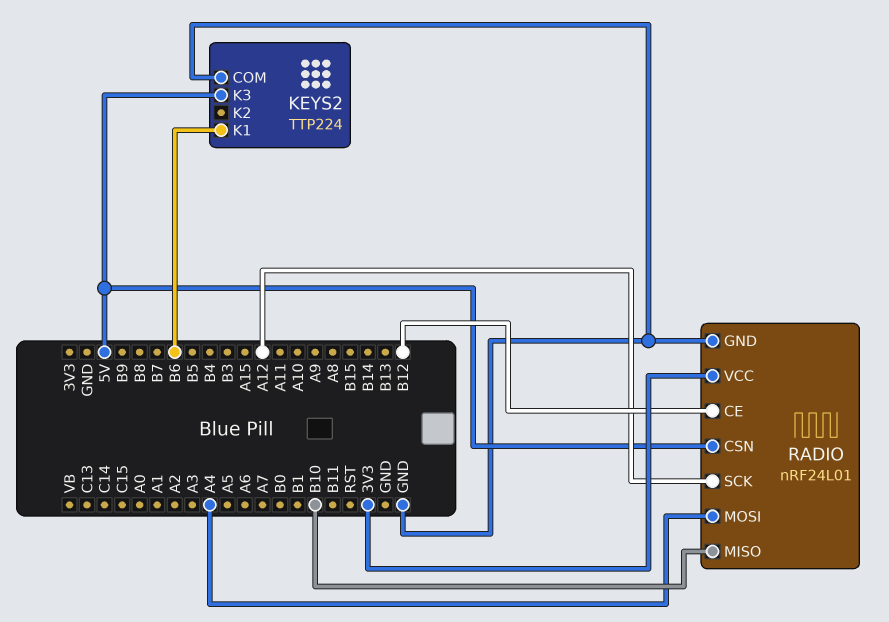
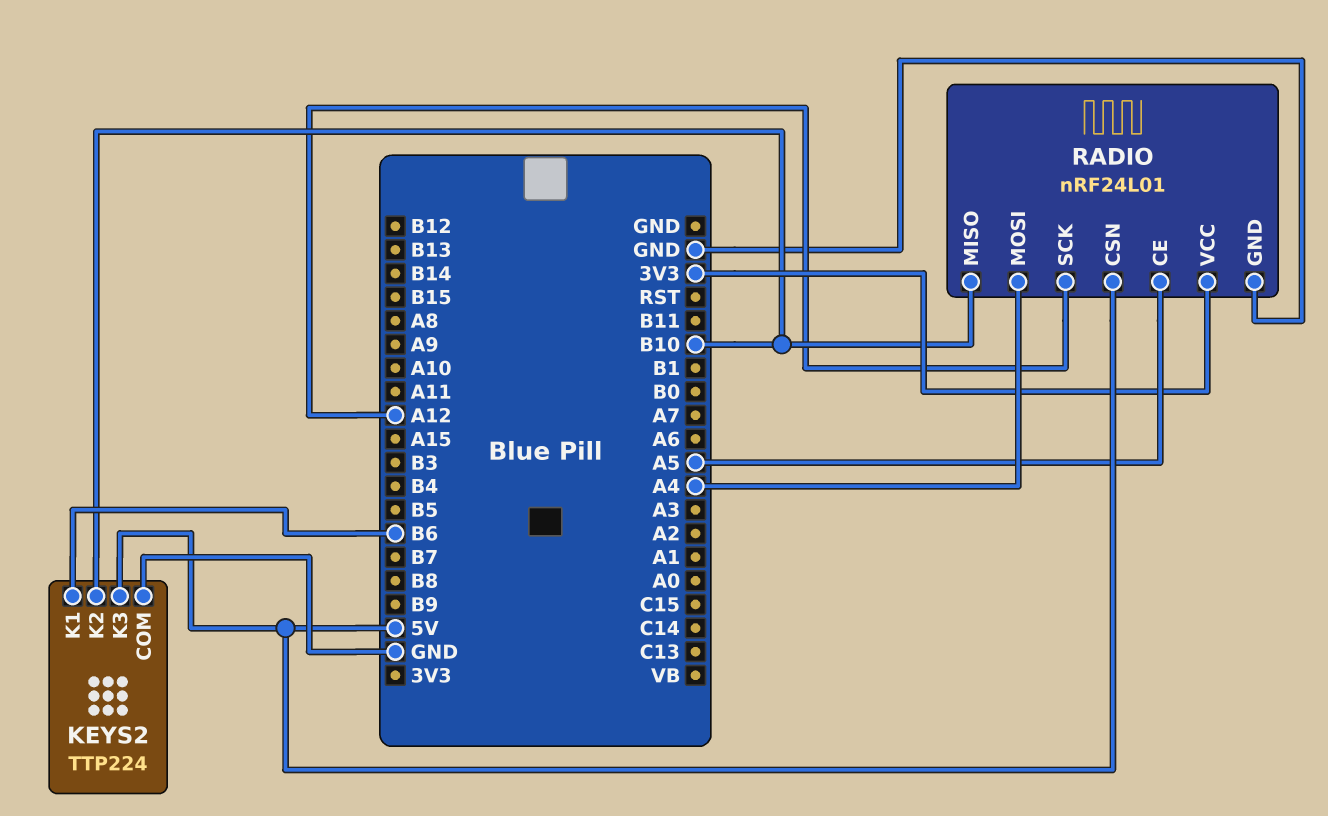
KEYS2 pin K2: none -> B10
RADIO pin CE: B12 -> A5

